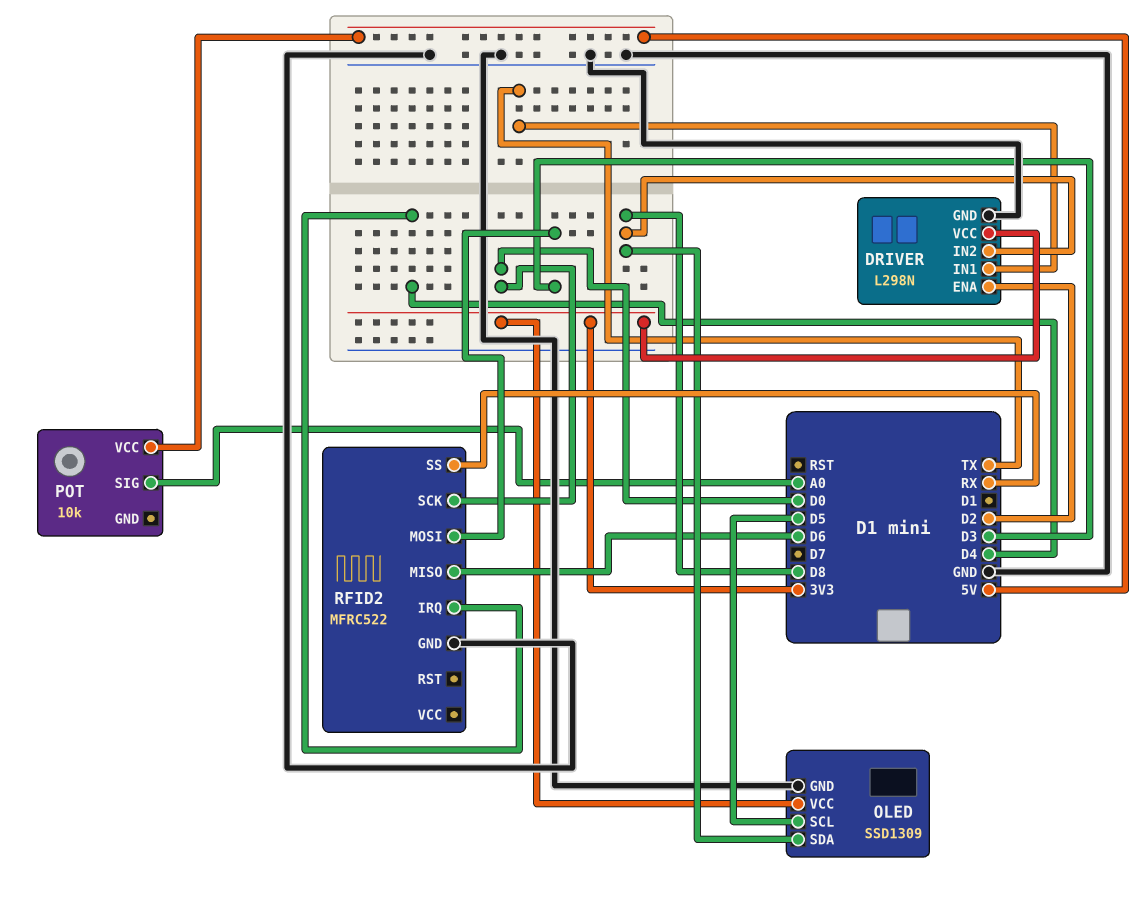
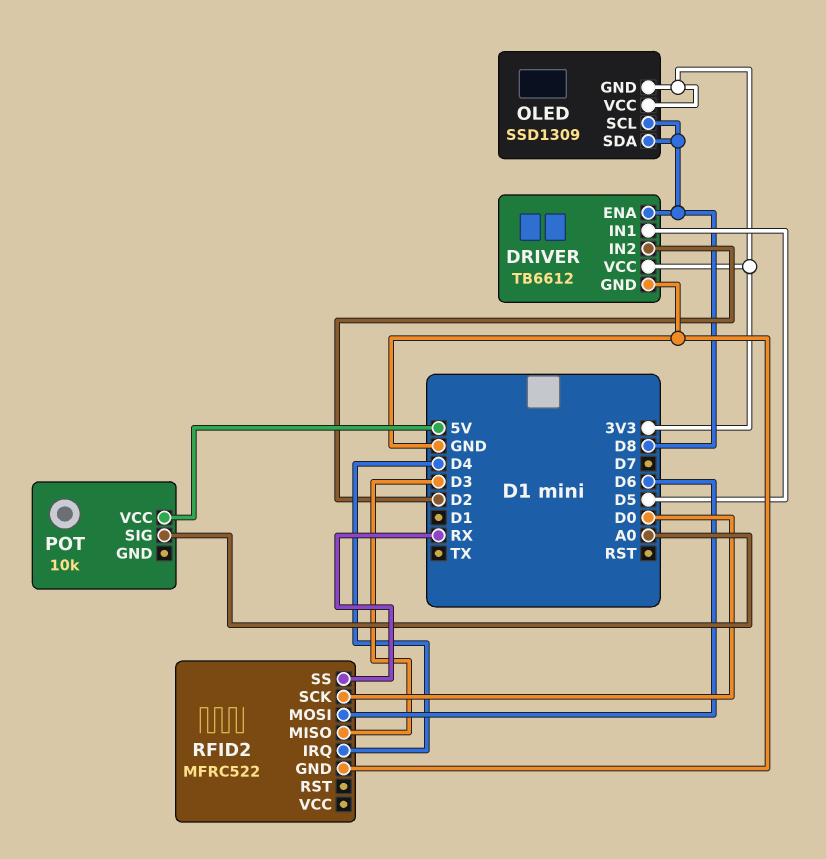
DRIVER: L298N -> TB6612
DRIVER pin ENA: D2 -> D8
DRIVER pin IN1: TX -> D5
DRIVER pin IN2: D8 -> D2
OLED pin GND: GND -> 3V3
OLED pin SCL: D5 -> D8
RFID2 pin MISO: D6 -> D3
RFID2 pin MOSI: D3 -> D6

